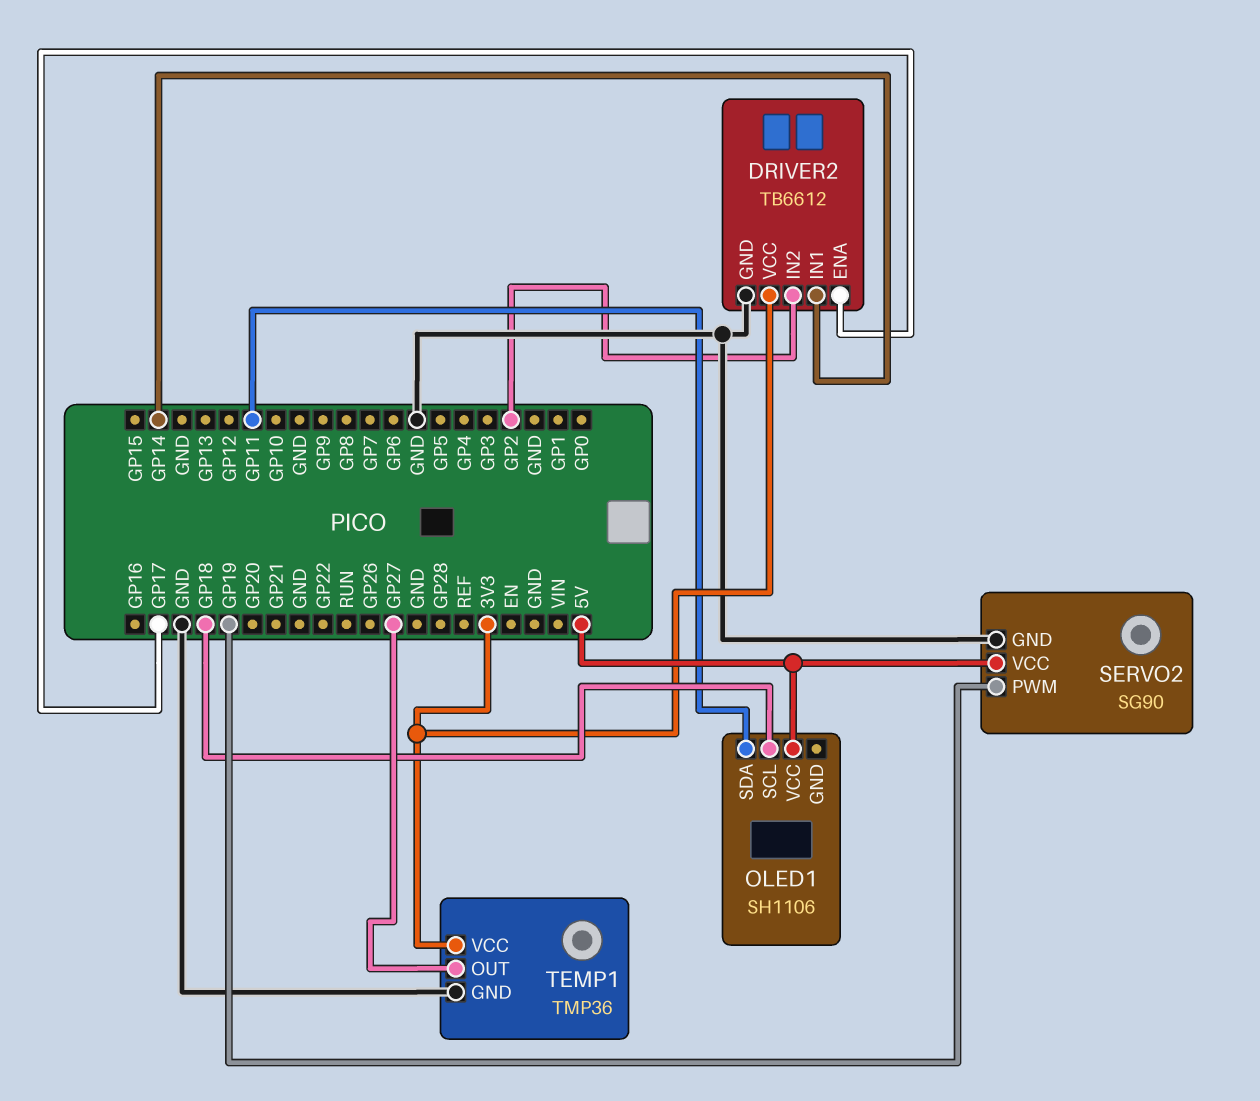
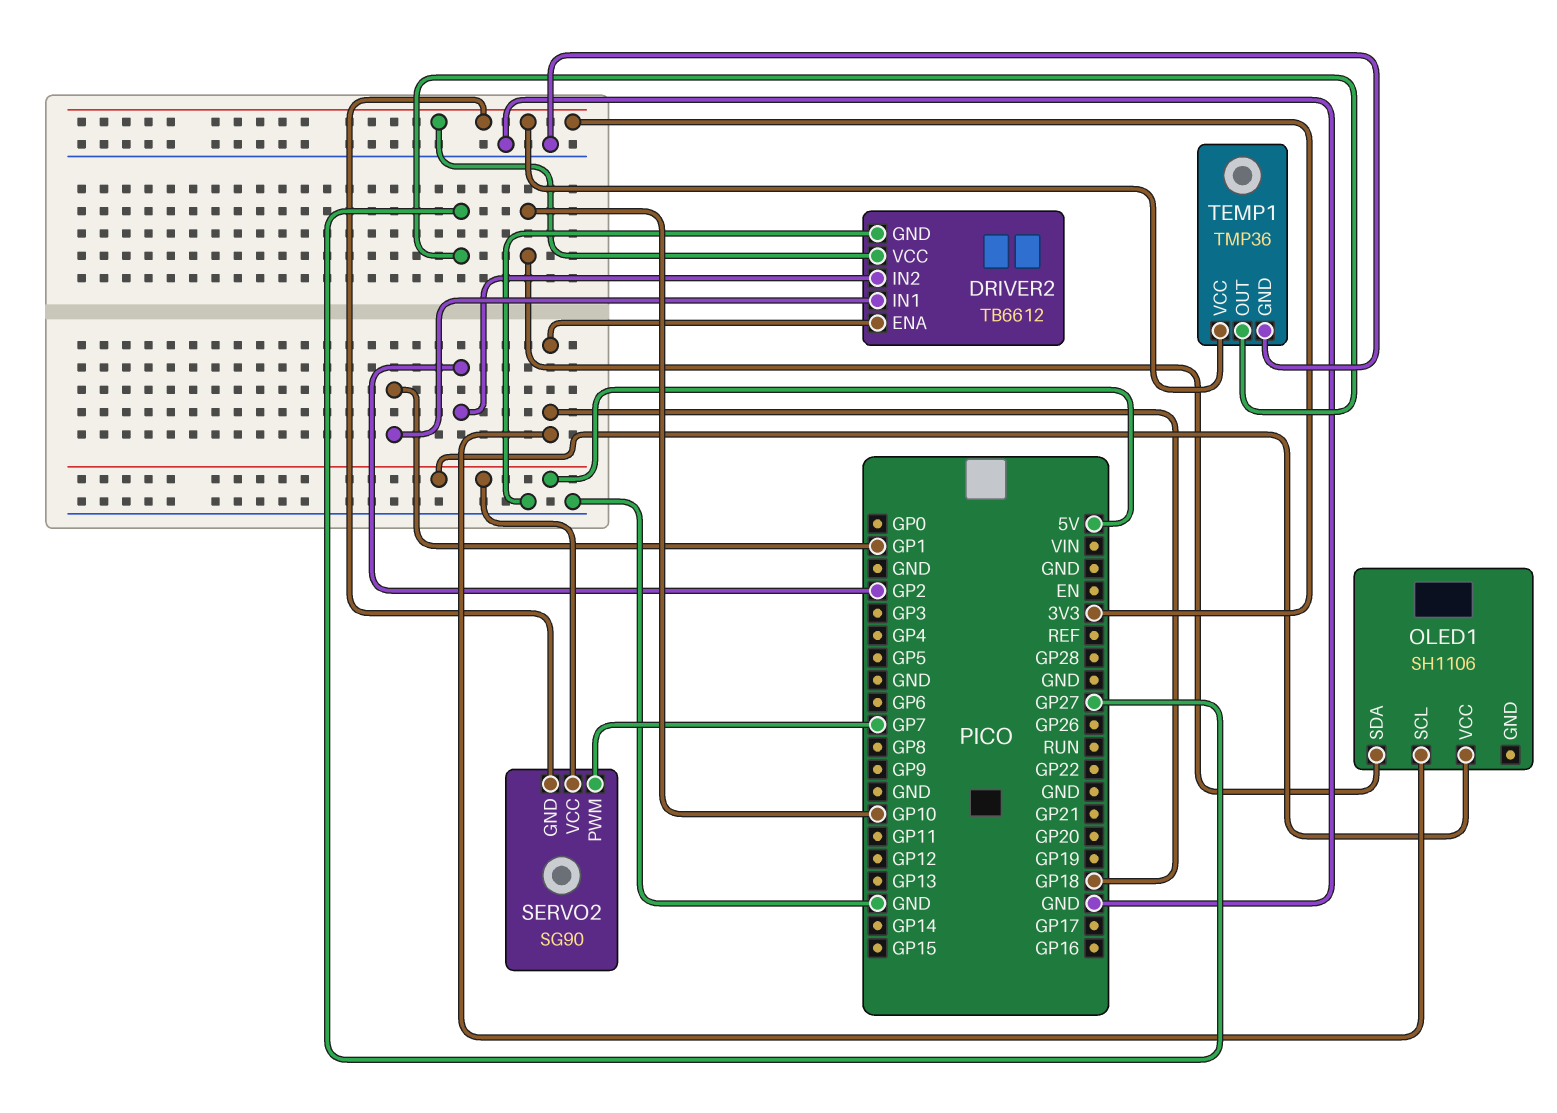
DRIVER2 pin ENA: GP17 -> GP18
DRIVER2 pin IN1: GP14 -> GP1
OLED1 pin SDA: GP11 -> GP10
SERVO2 pin GND: GND -> 3V3
SERVO2 pin PWM: GP19 -> GP7

